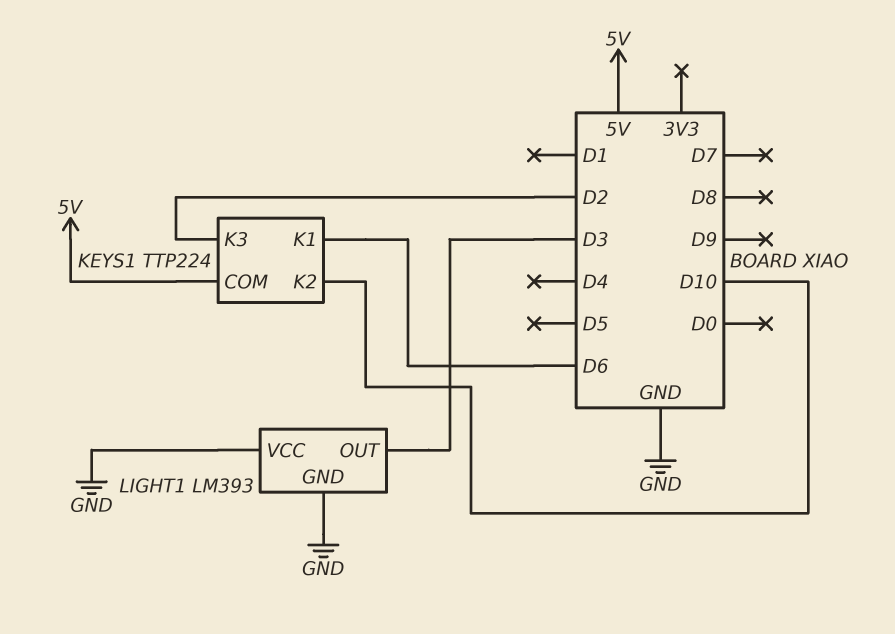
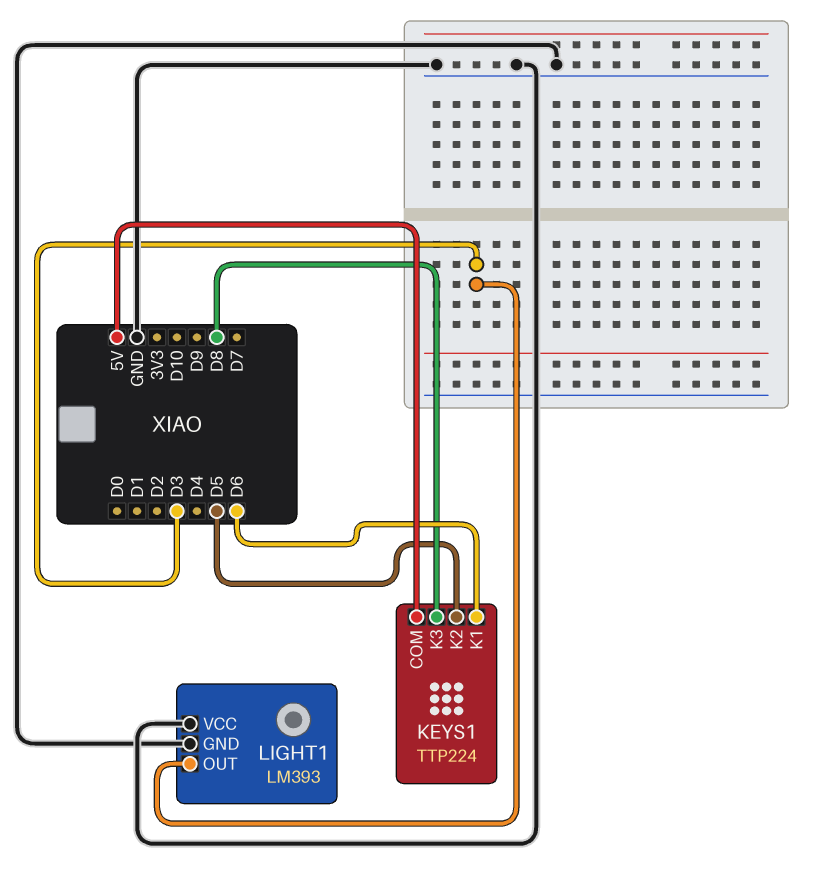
KEYS1 pin K2: D10 -> D5
KEYS1 pin K3: D2 -> D8

